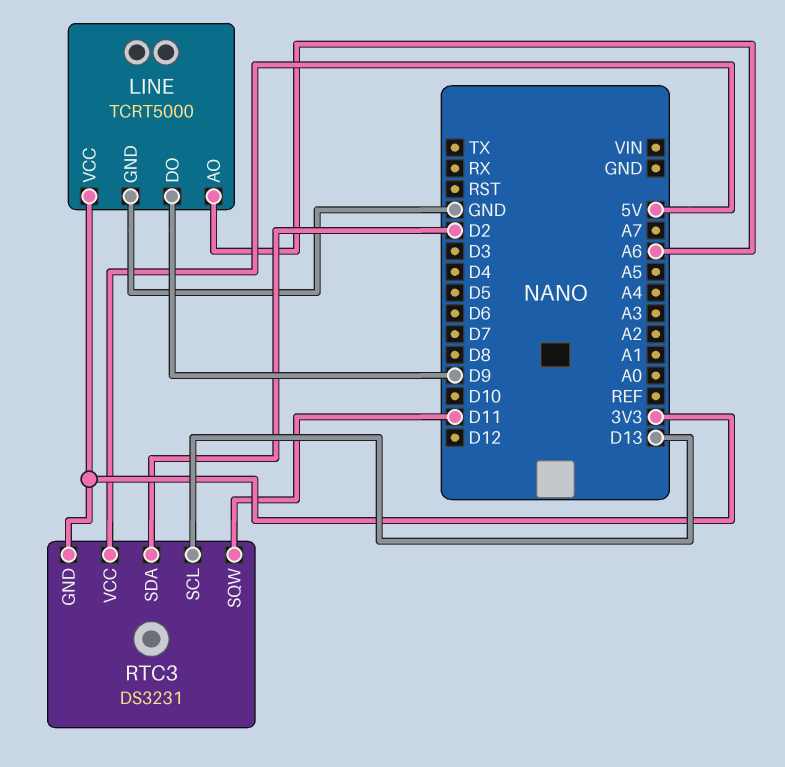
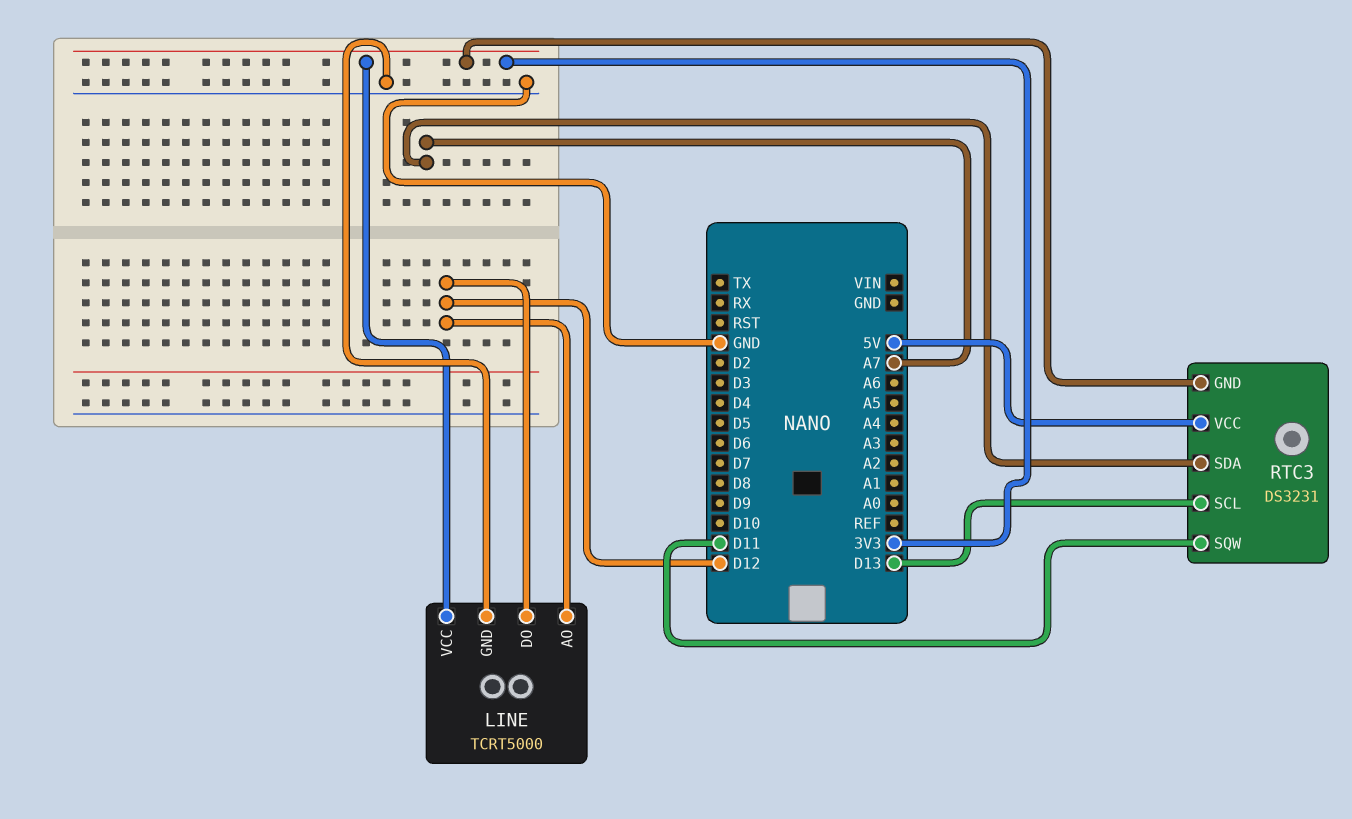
LINE pin AO: A6 -> D12
LINE pin DO: D9 -> D12
RTC3 pin SDA: D2 -> A7

